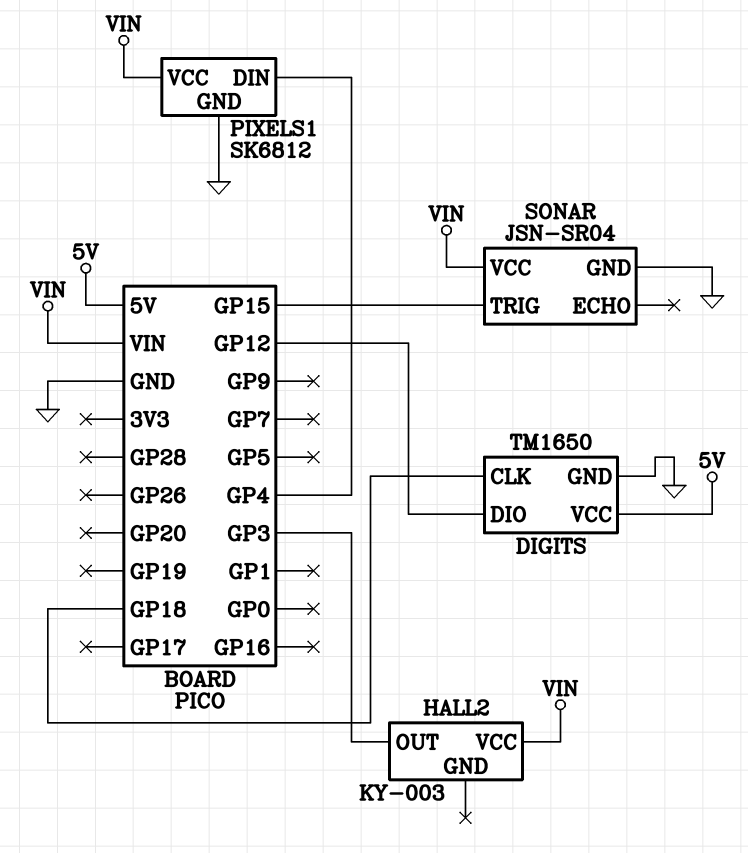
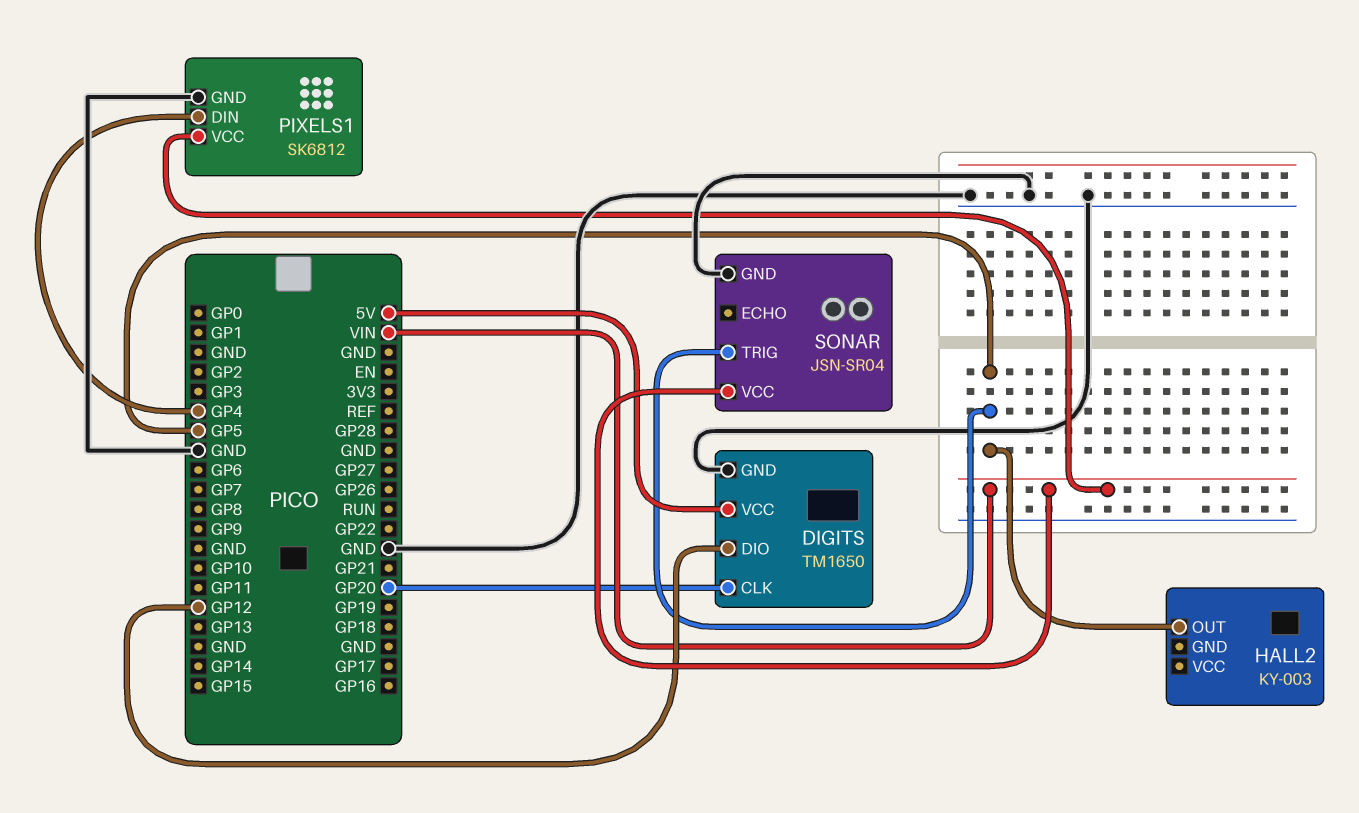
DIGITS pin CLK: GP18 -> GP20
HALL2 pin OUT: GP3 -> GP5
HALL2 pin VCC: VIN -> none
SONAR pin TRIG: GP15 -> GP5

